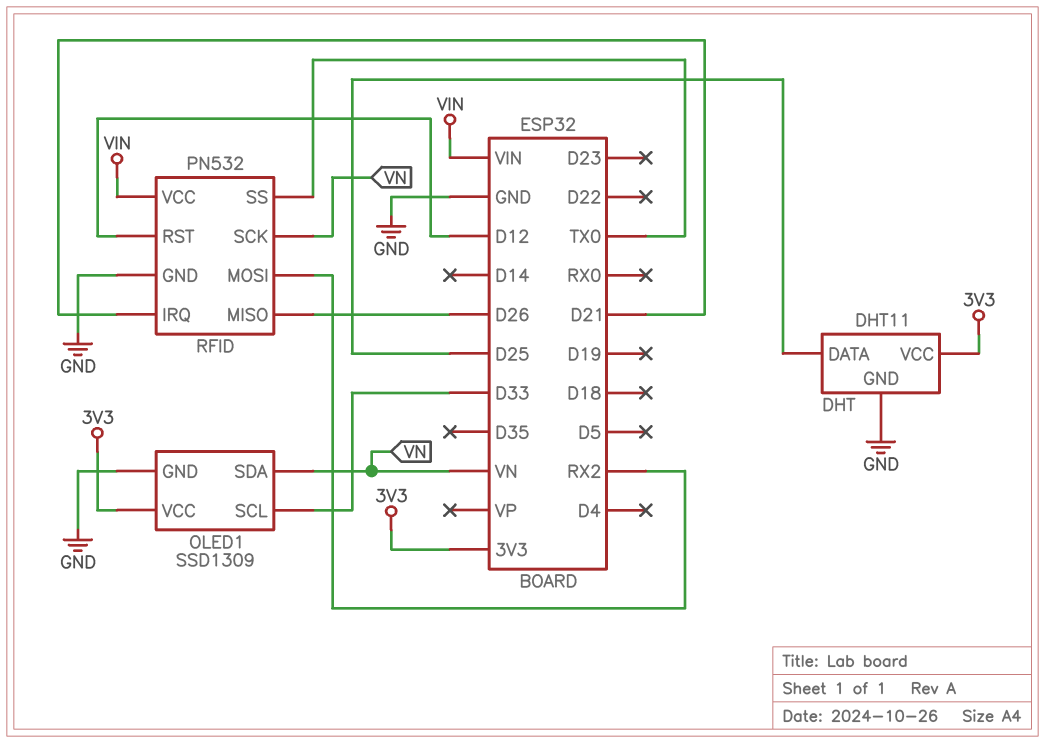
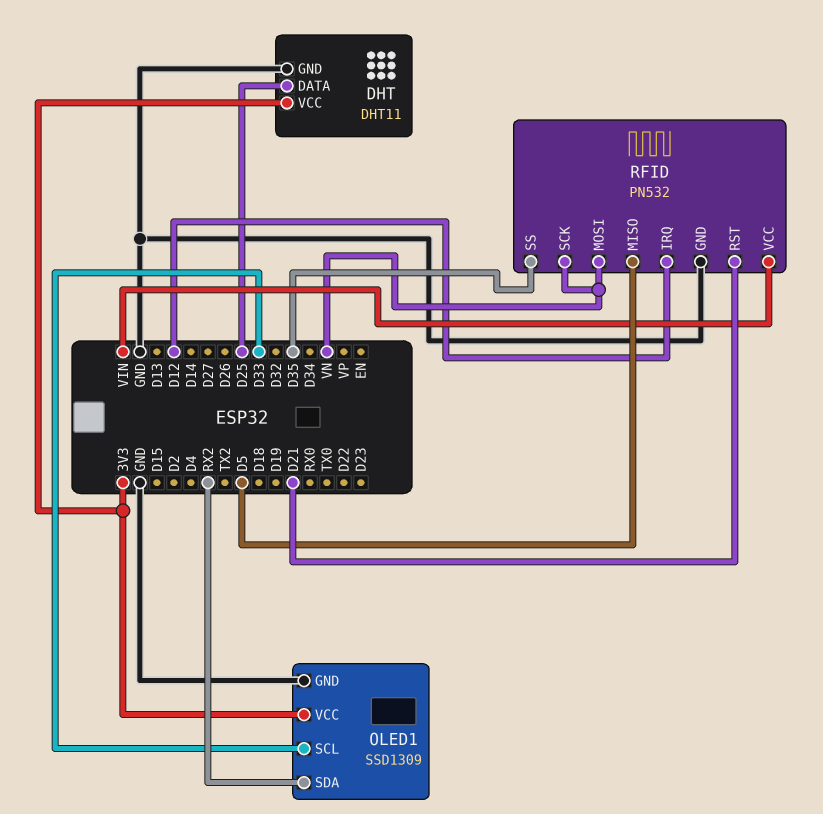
OLED1 pin SDA: VN -> RX2
RFID pin IRQ: D21 -> D12
RFID pin MISO: D26 -> D5
RFID pin MOSI: RX2 -> VN
RFID pin RST: D12 -> D21
RFID pin SS: TX0 -> D35

